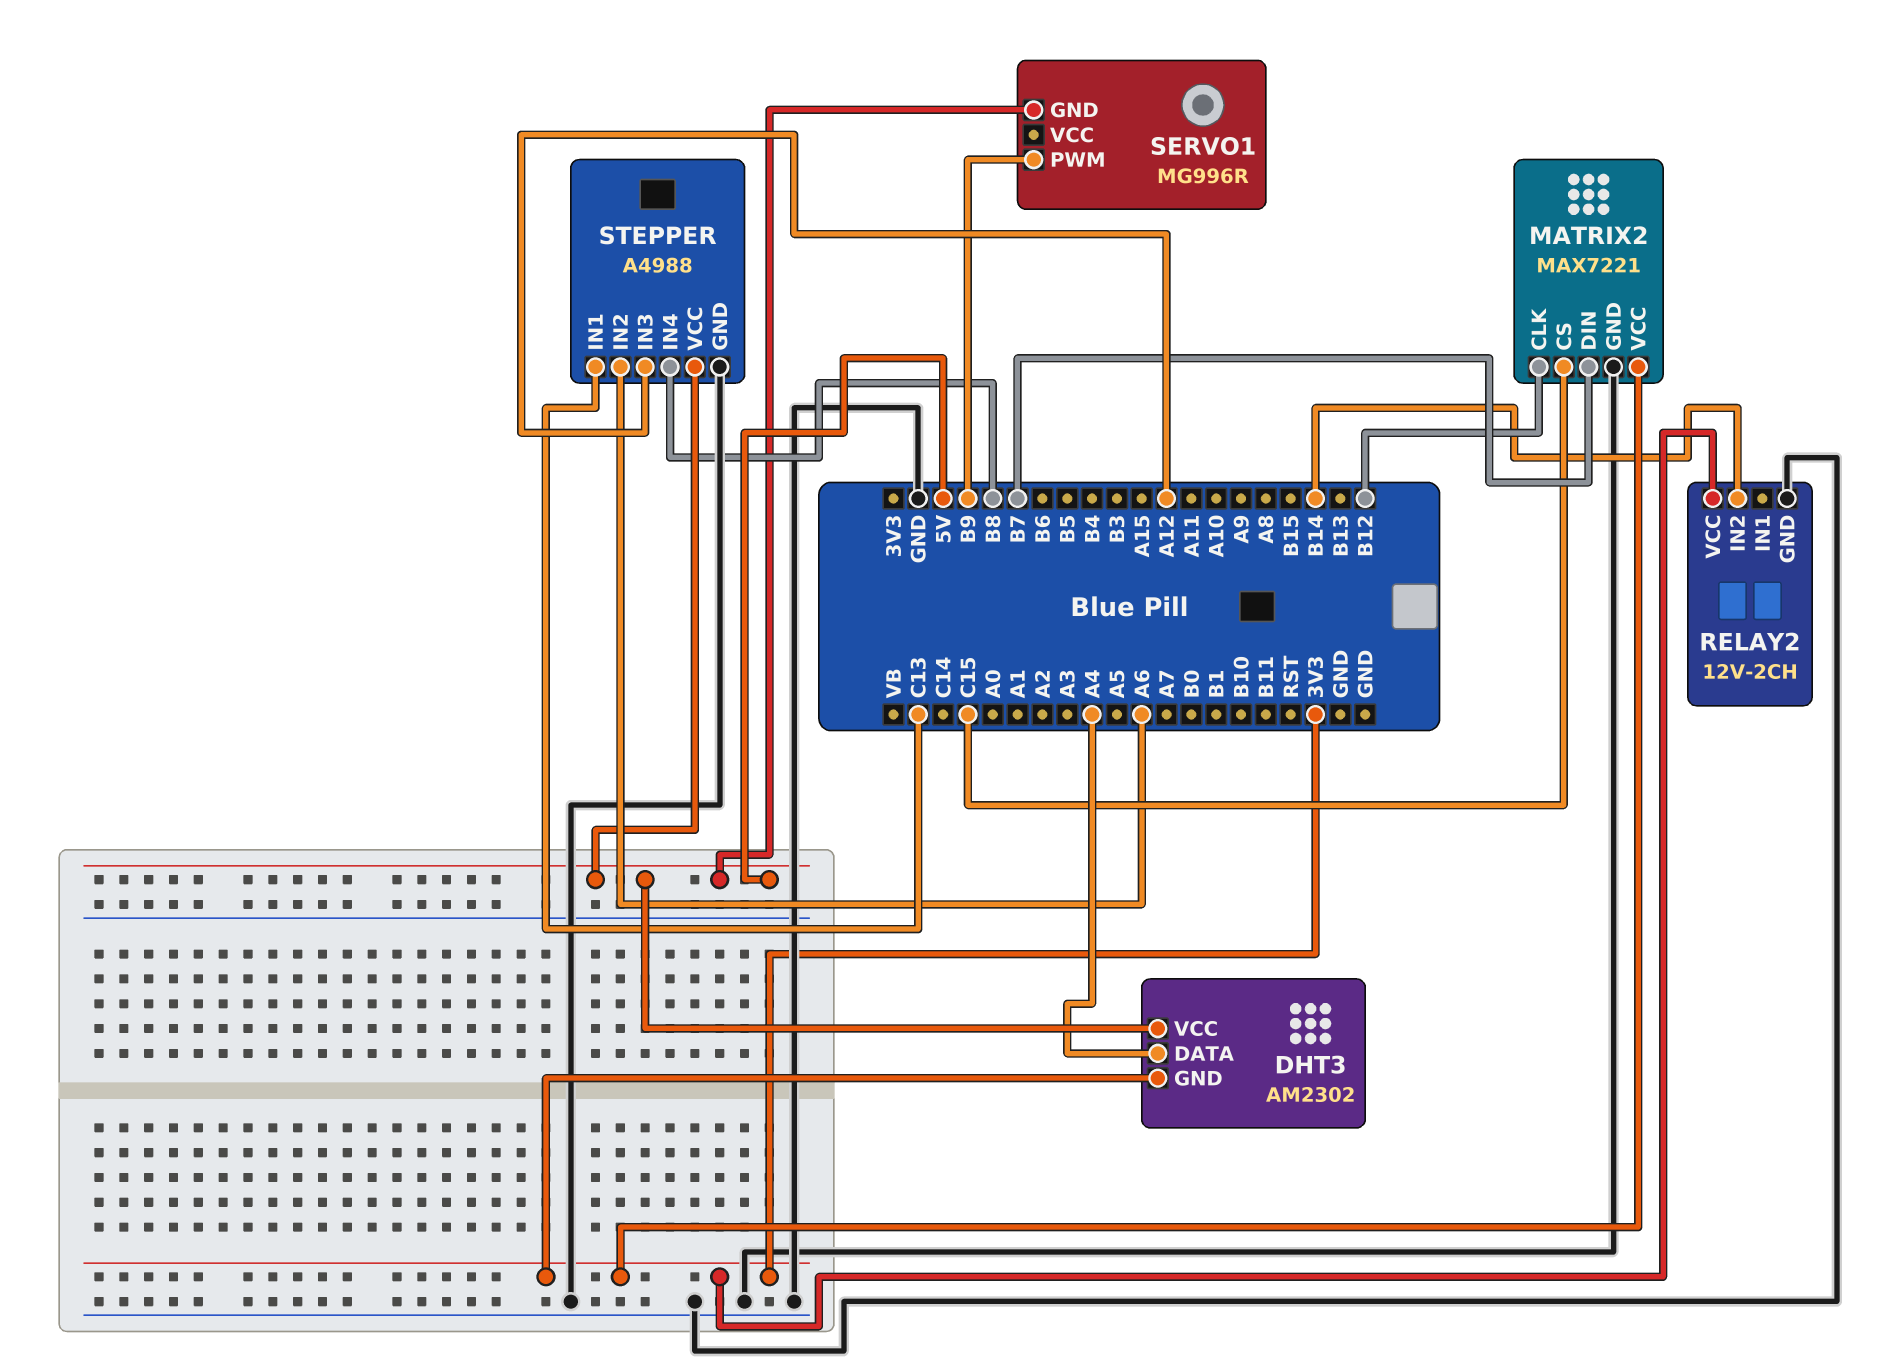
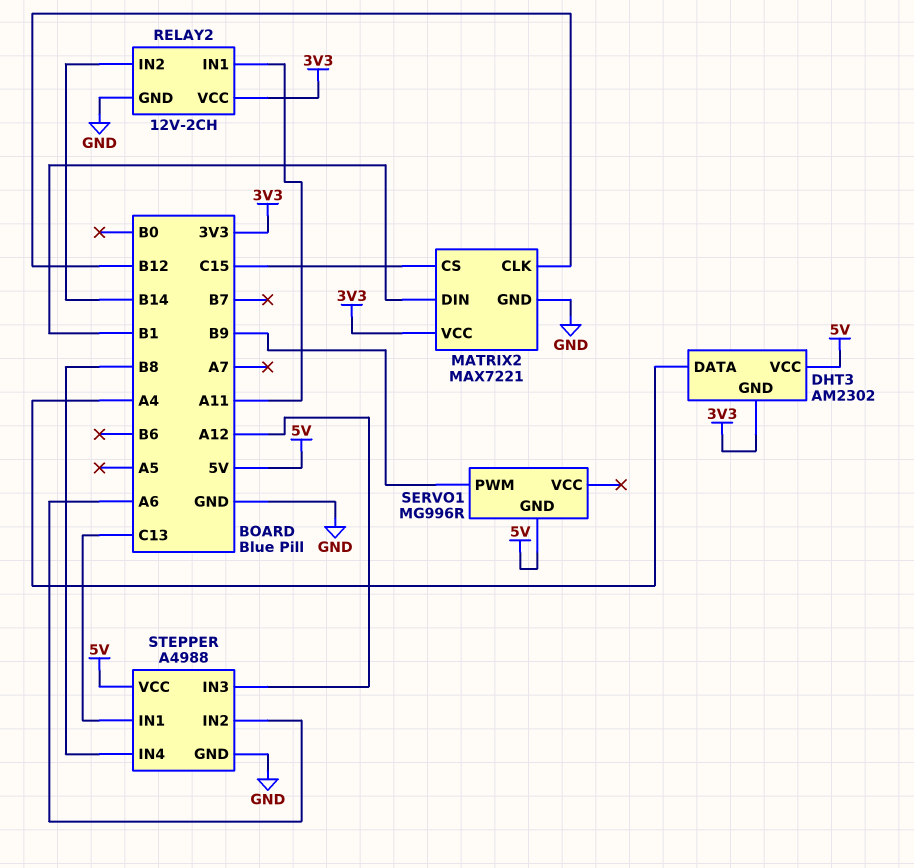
MATRIX2 pin DIN: B7 -> B1
RELAY2 pin IN1: none -> A11

